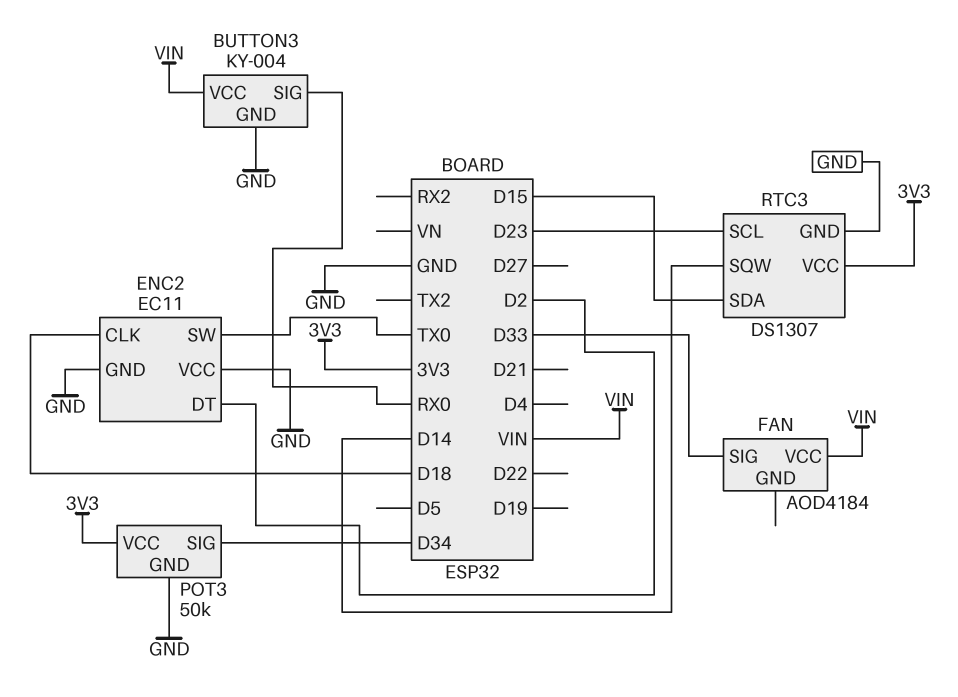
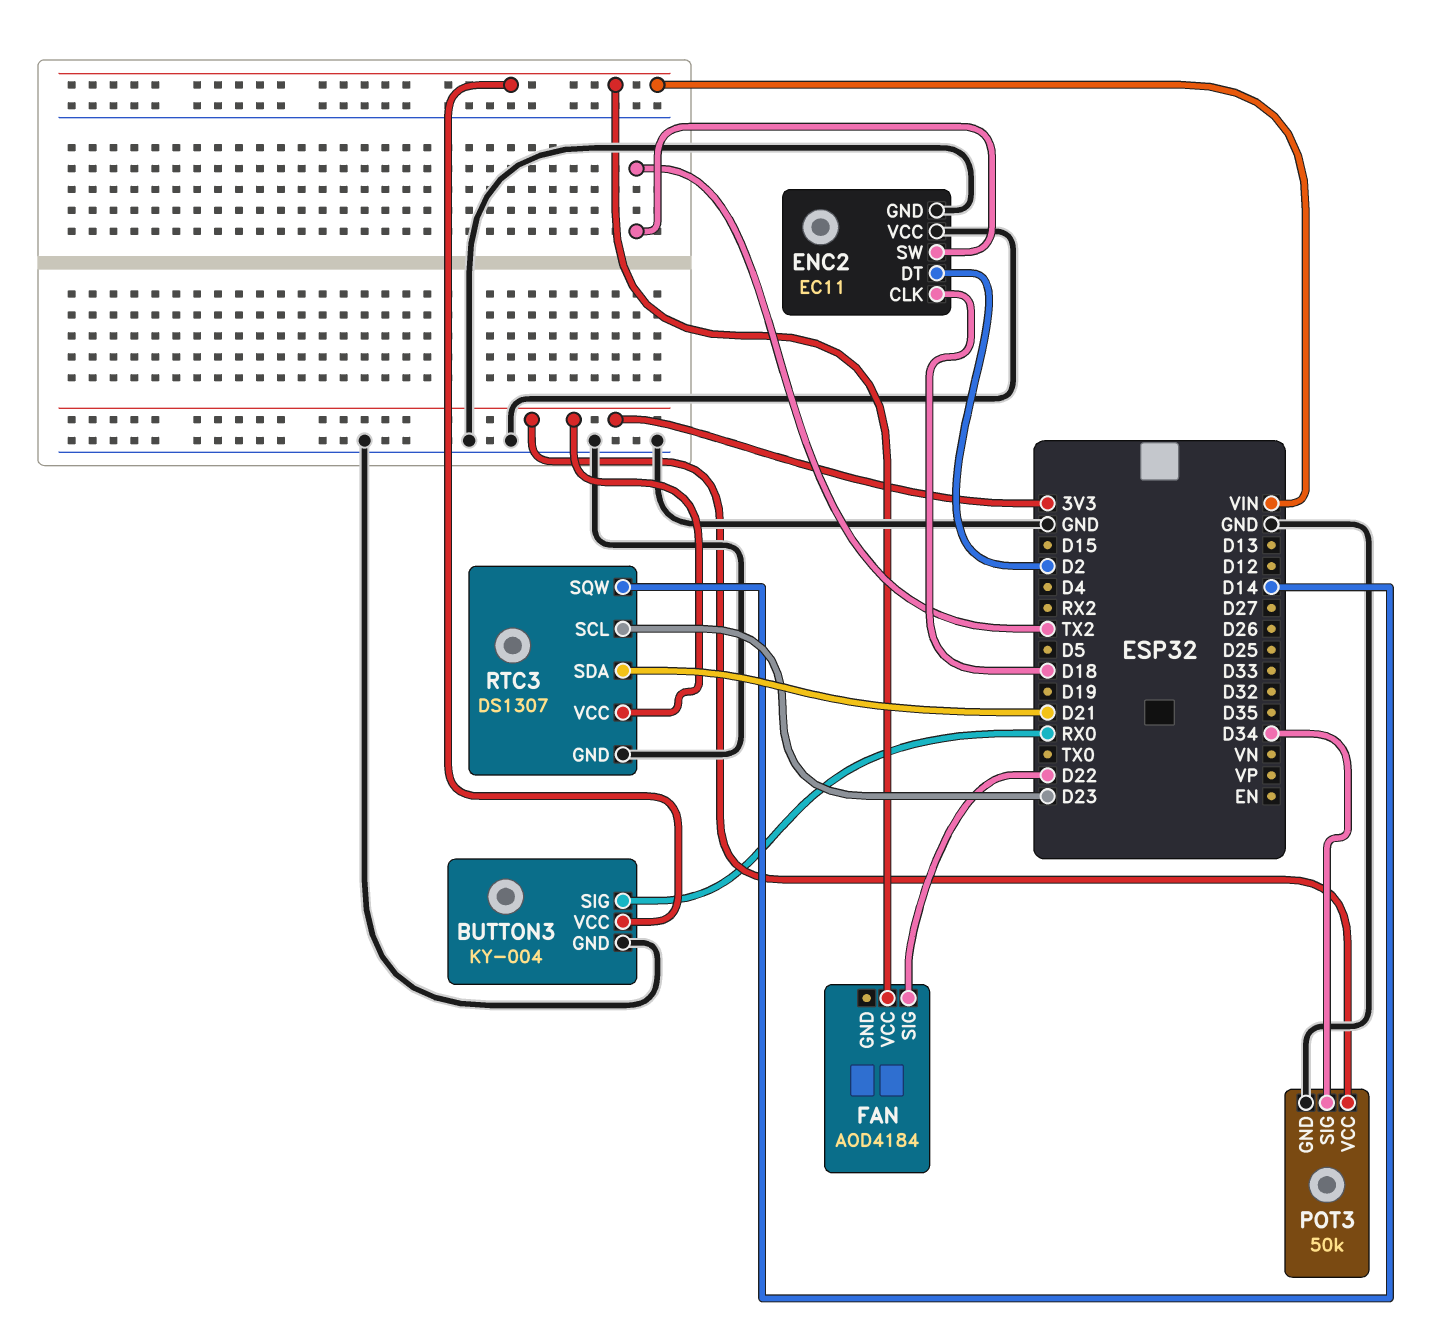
ENC2 pin SW: TX0 -> TX2
FAN pin SIG: D33 -> D22
RTC3 pin SDA: D15 -> D21

